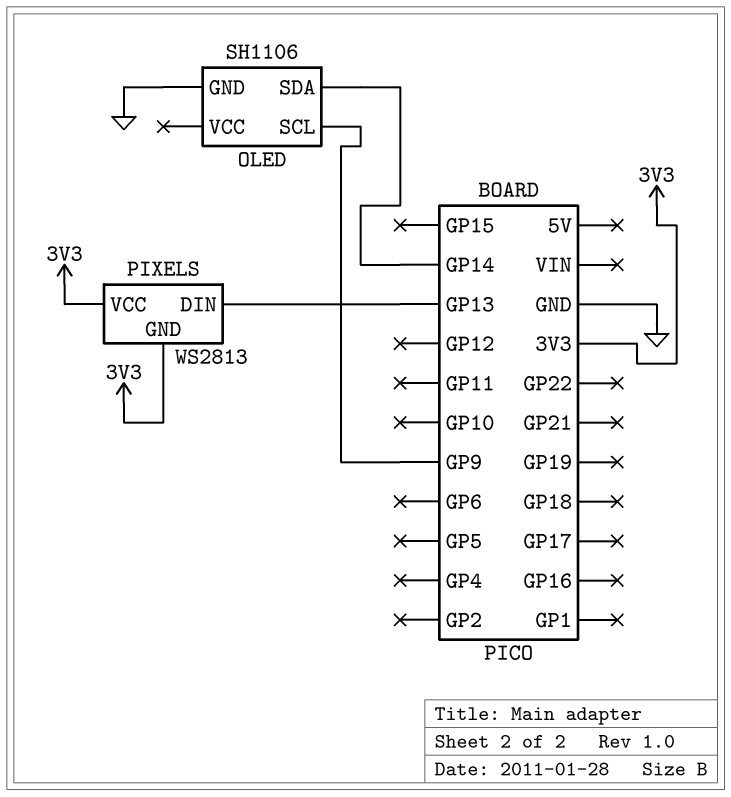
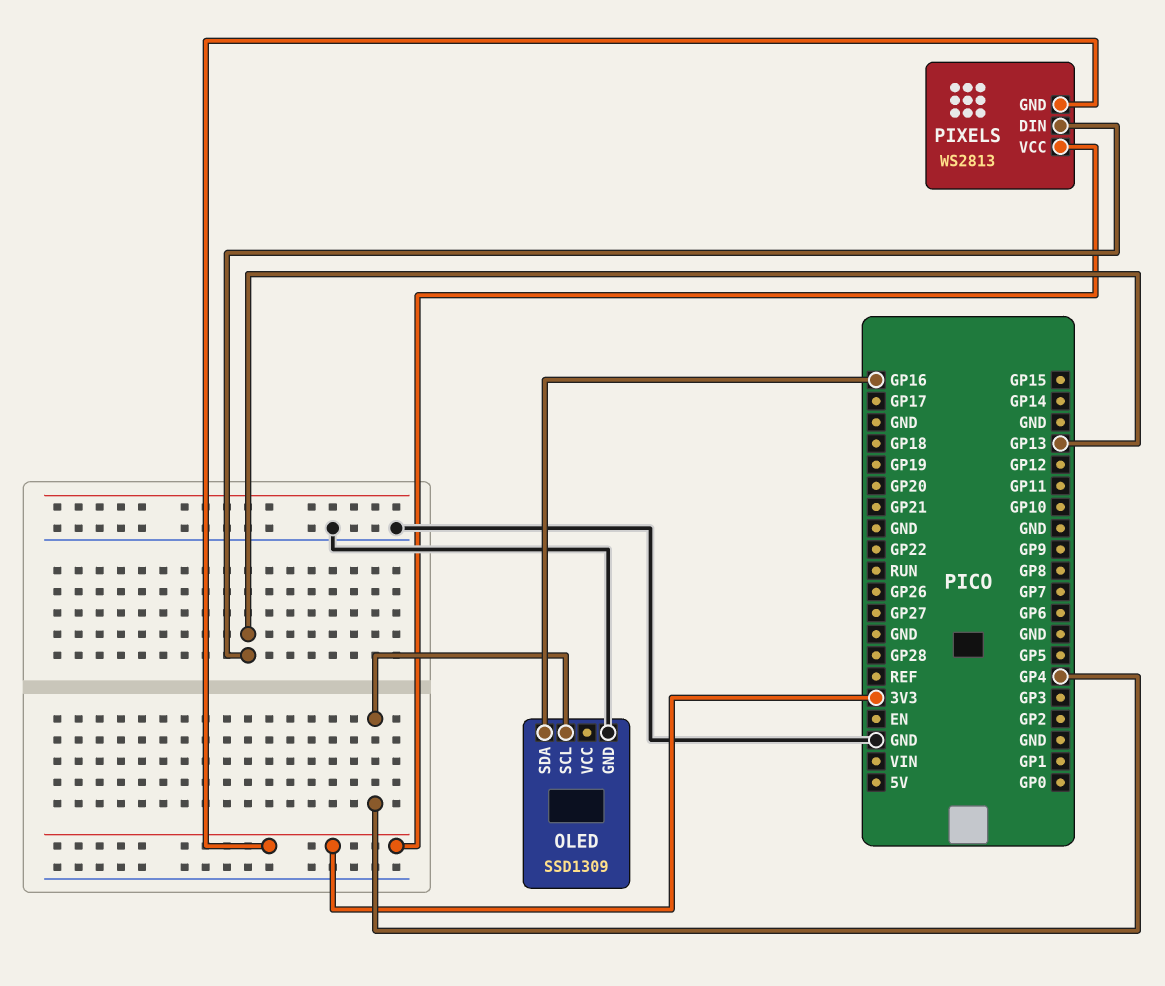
OLED: SH1106 -> SSD1309
OLED pin SCL: GP9 -> GP4
OLED pin SDA: GP14 -> GP16

